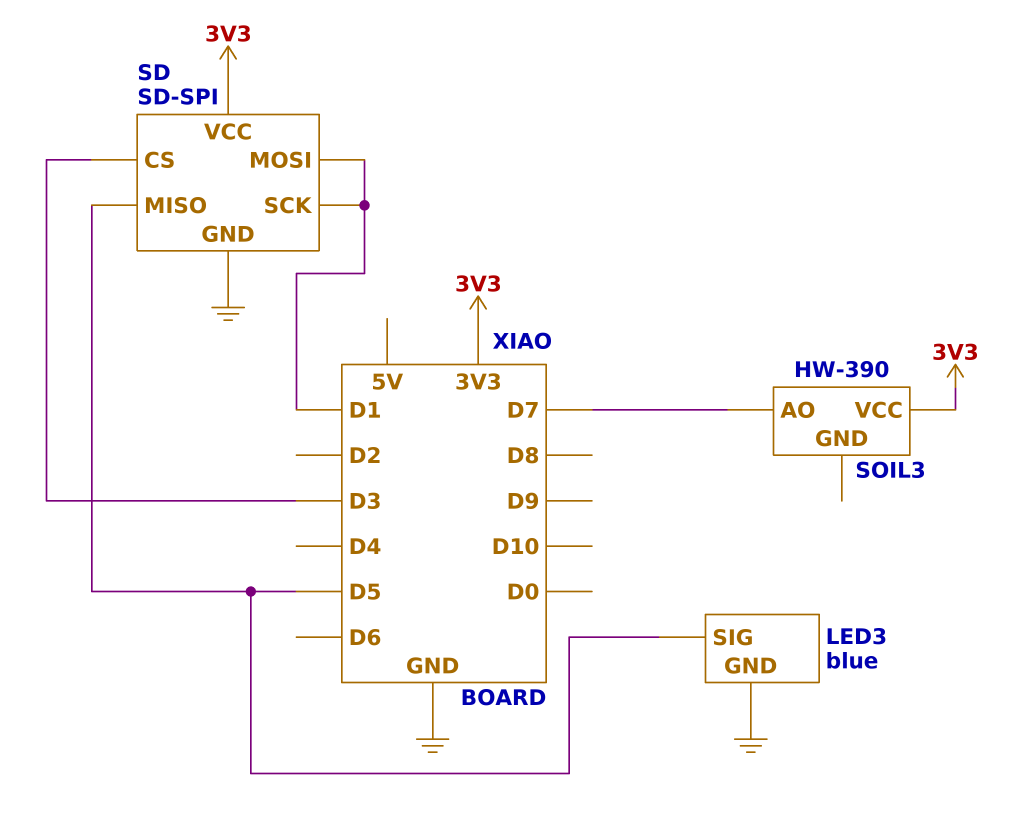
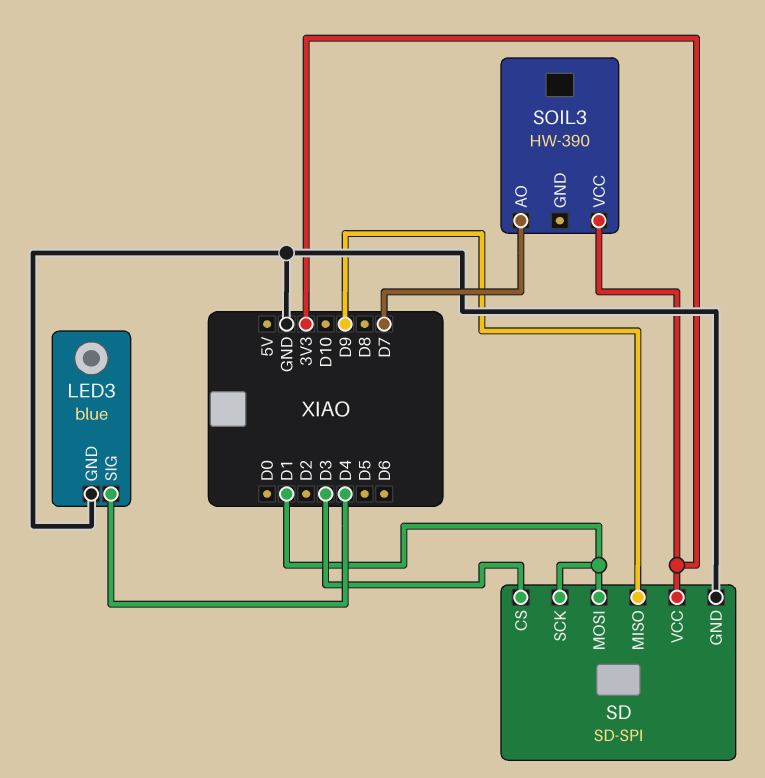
LED3 pin SIG: D5 -> D4
SD pin MISO: D5 -> D9

